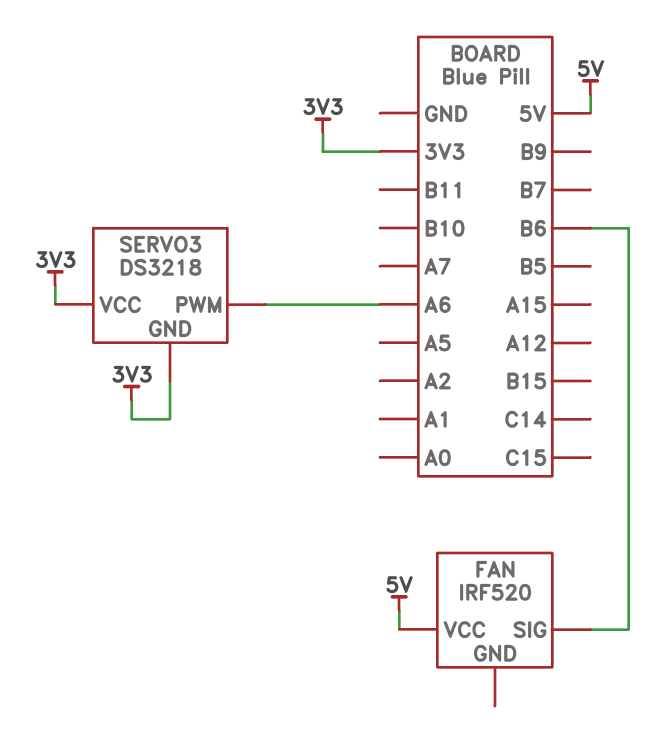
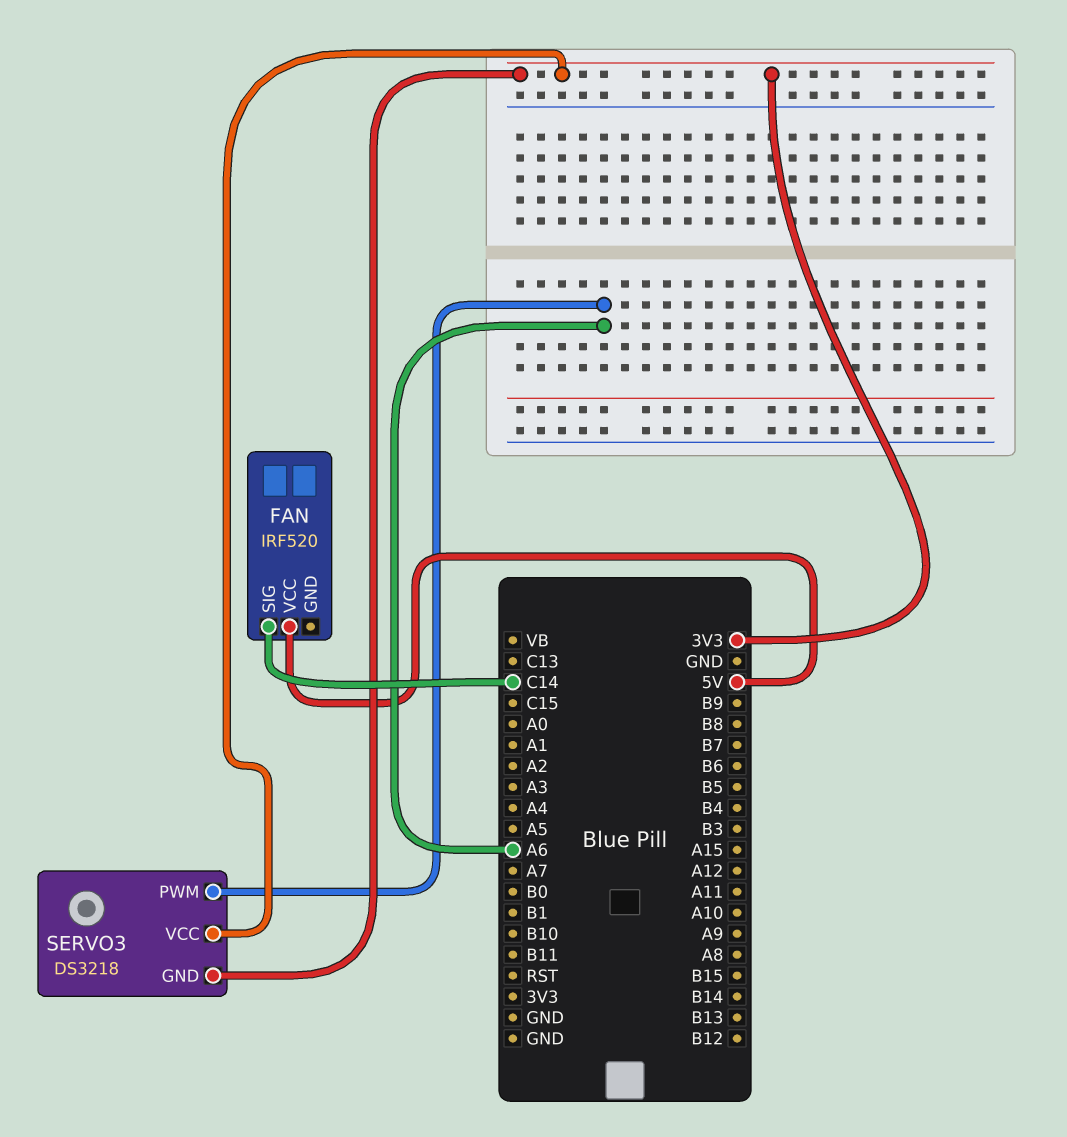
FAN pin SIG: B6 -> C14

